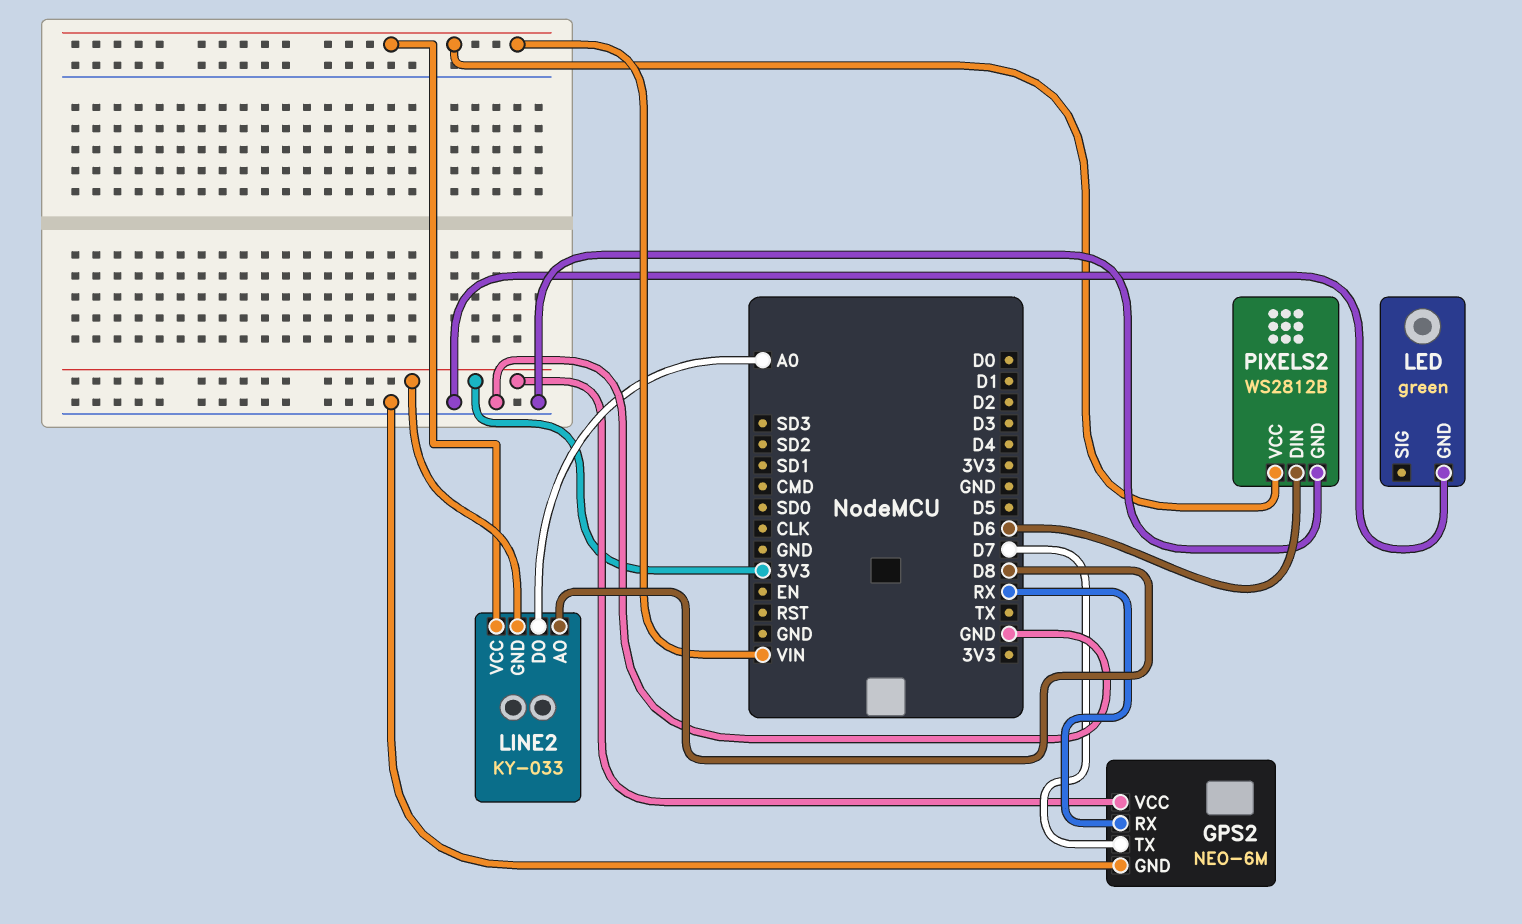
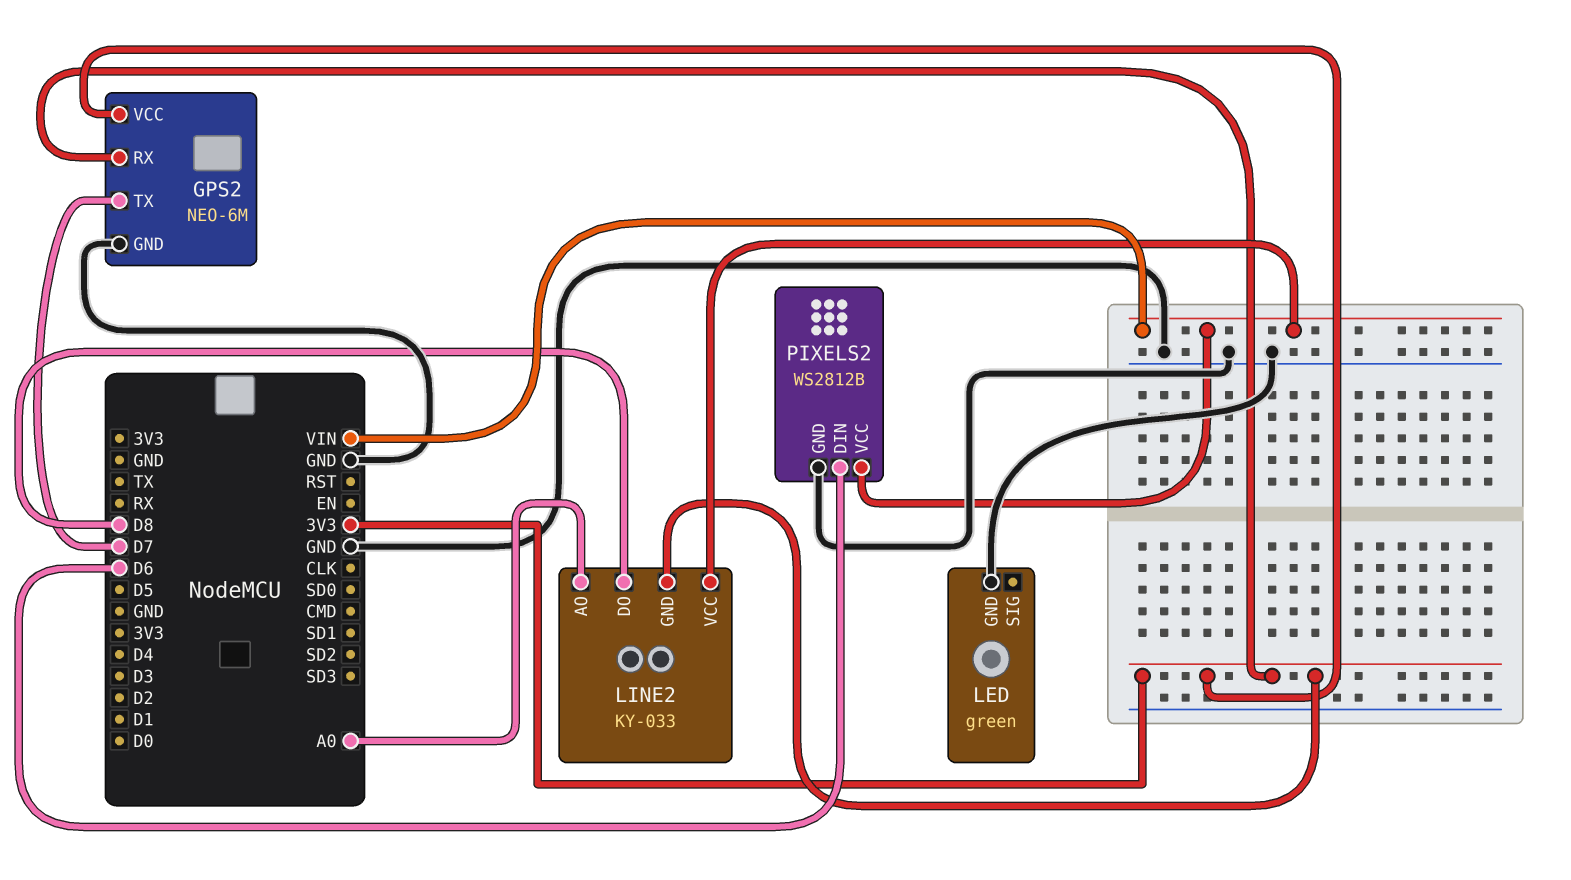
GPS2 pin RX: RX -> 3V3
LINE2 pin AO: D8 -> A0
LINE2 pin DO: A0 -> D8

